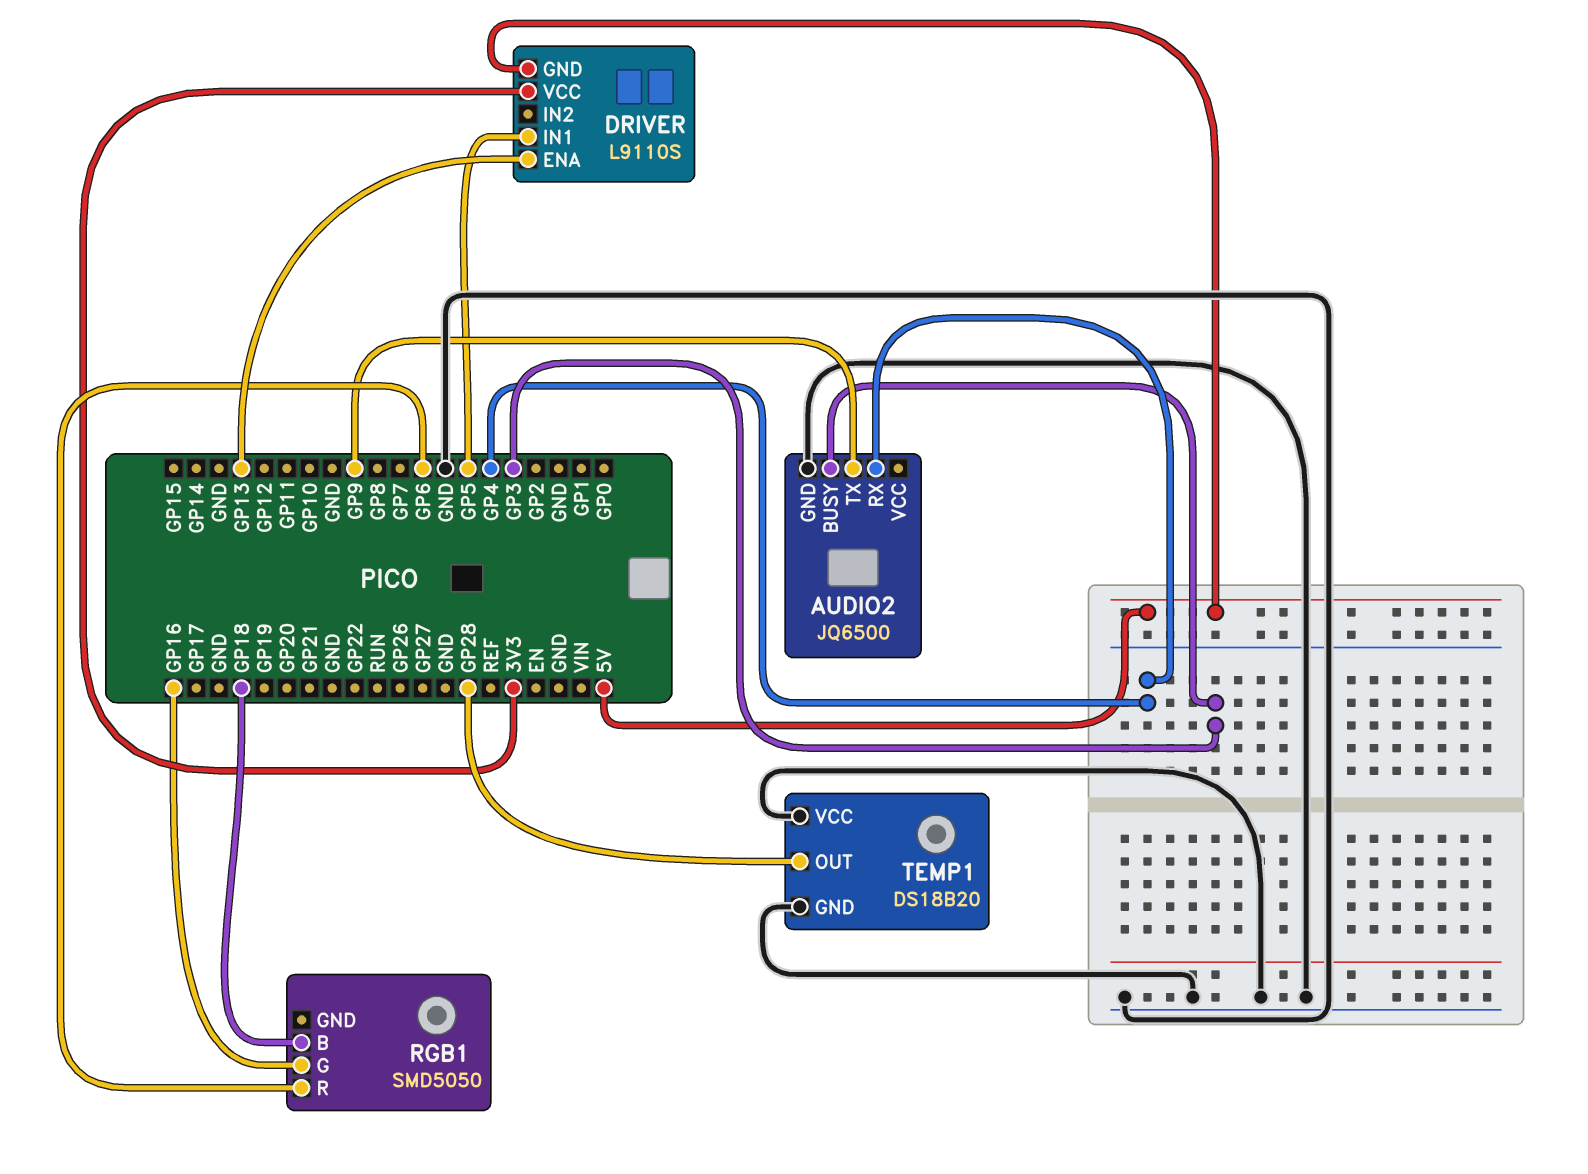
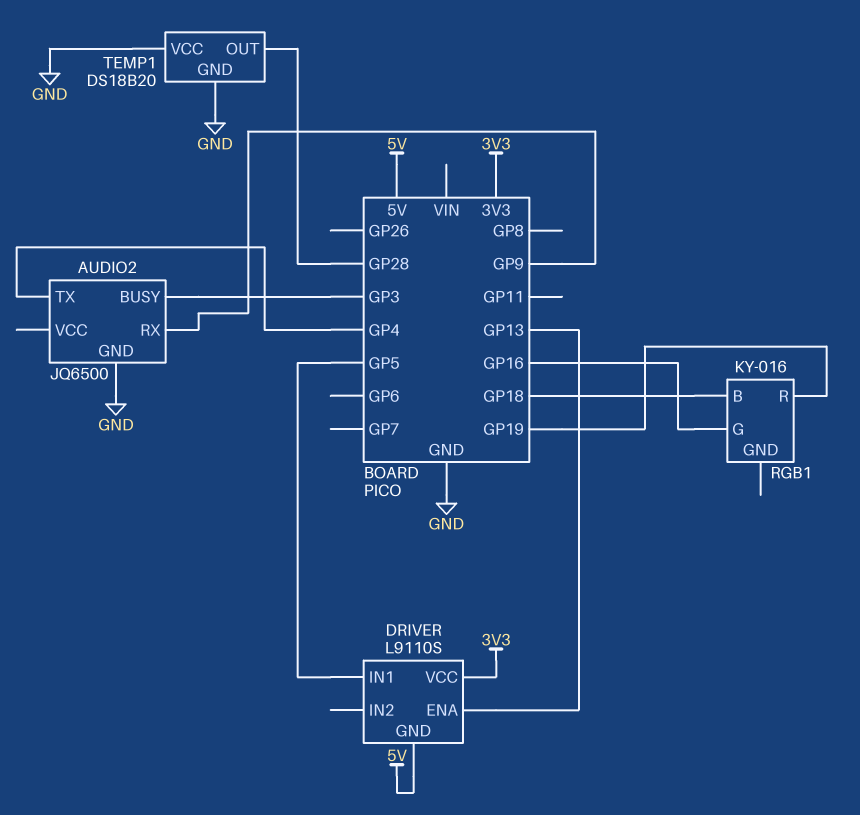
AUDIO2 pin RX: GP4 -> GP9
AUDIO2 pin TX: GP9 -> GP4
RGB1: SMD5050 -> KY-016
RGB1 pin R: GP6 -> GP19

